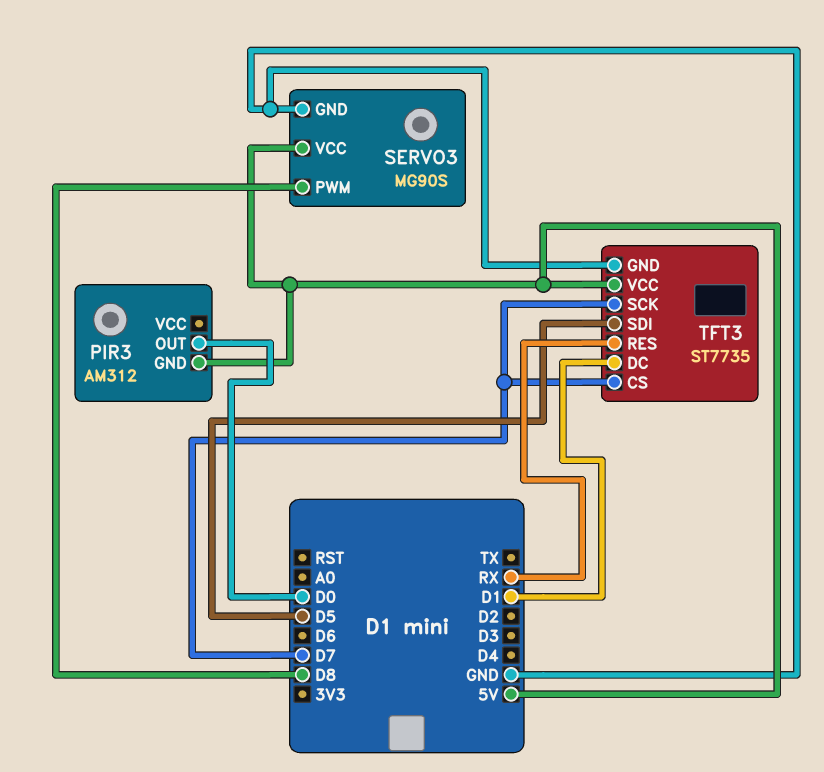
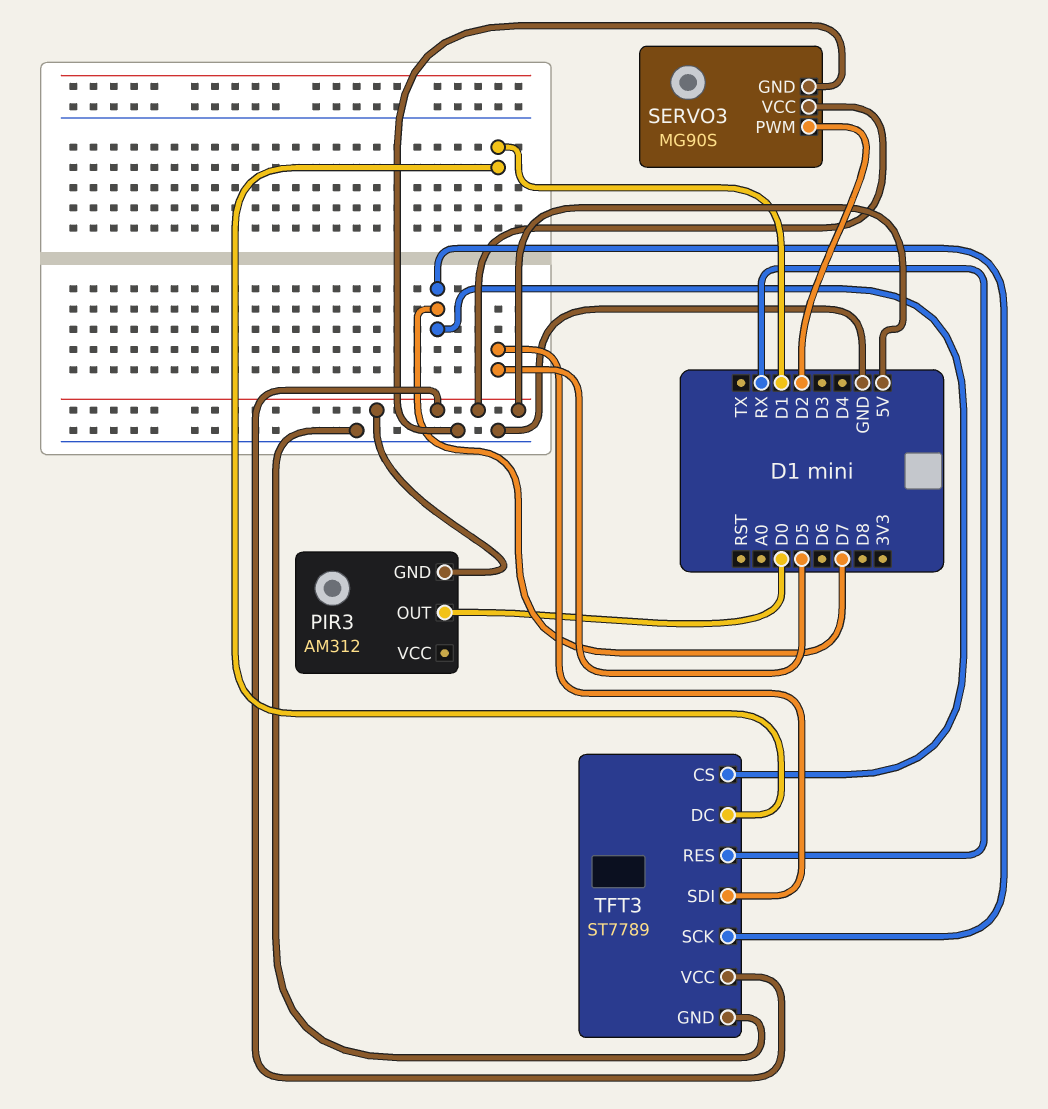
SERVO3 pin PWM: D8 -> D2
TFT3: ST7735 -> ST7789

